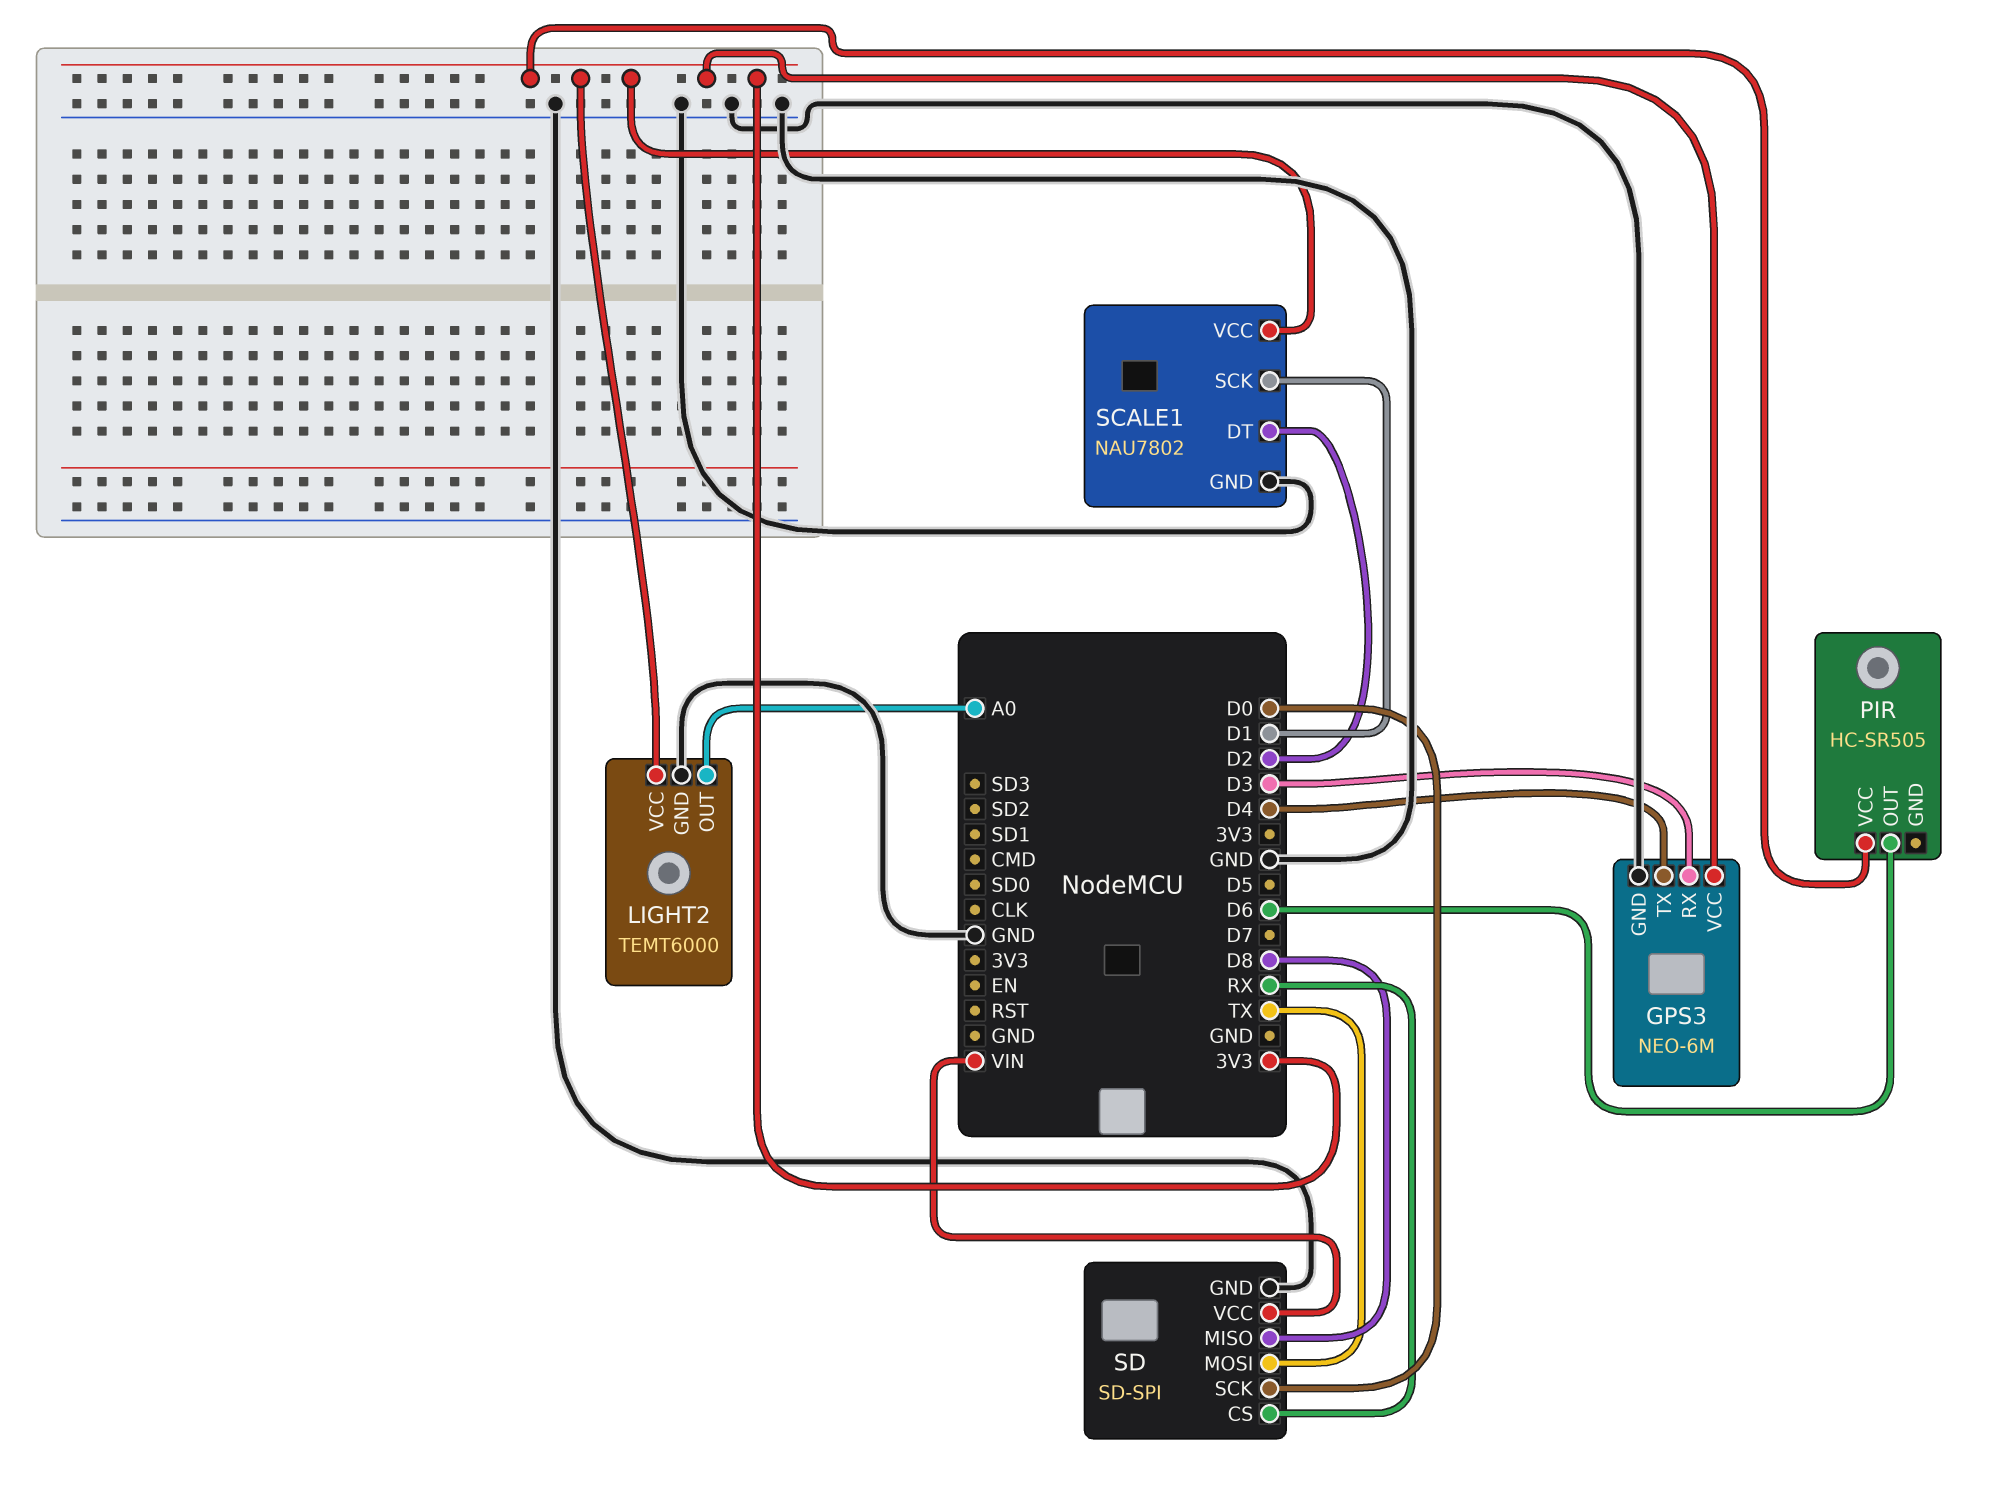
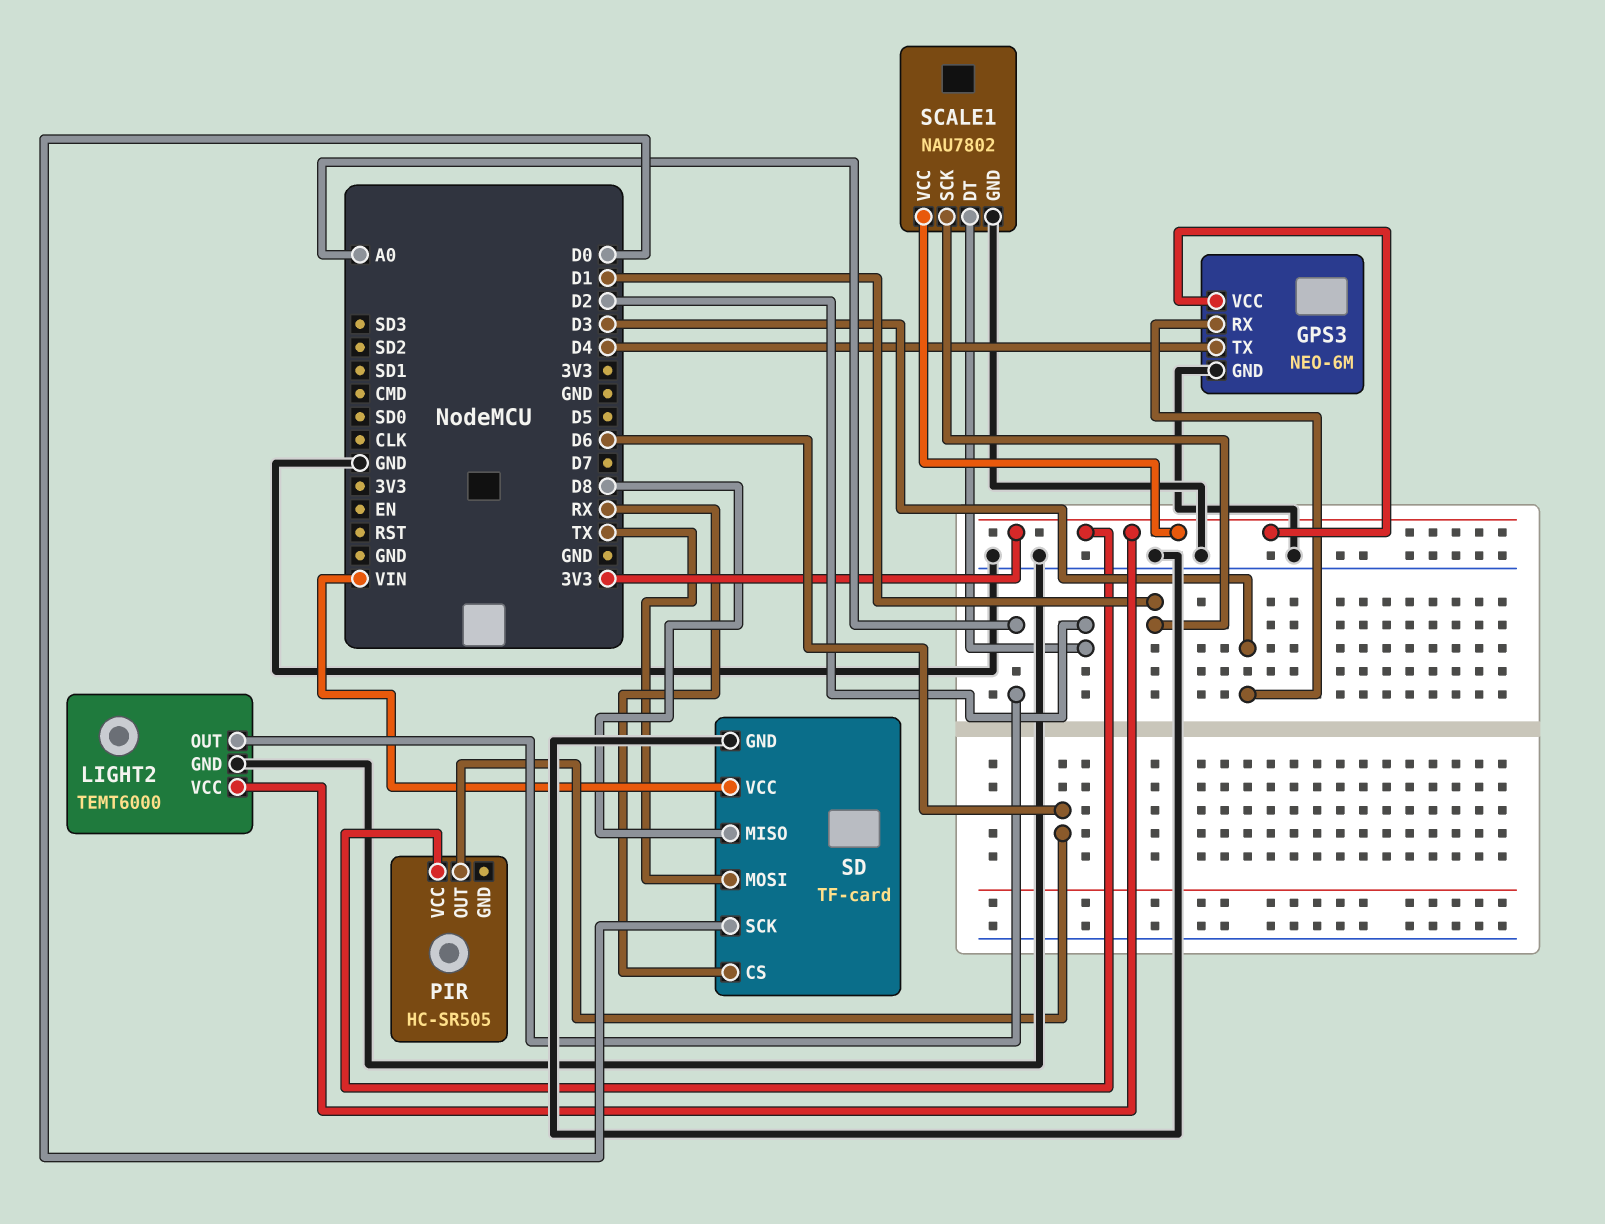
SD: SD-SPI -> TF-card

